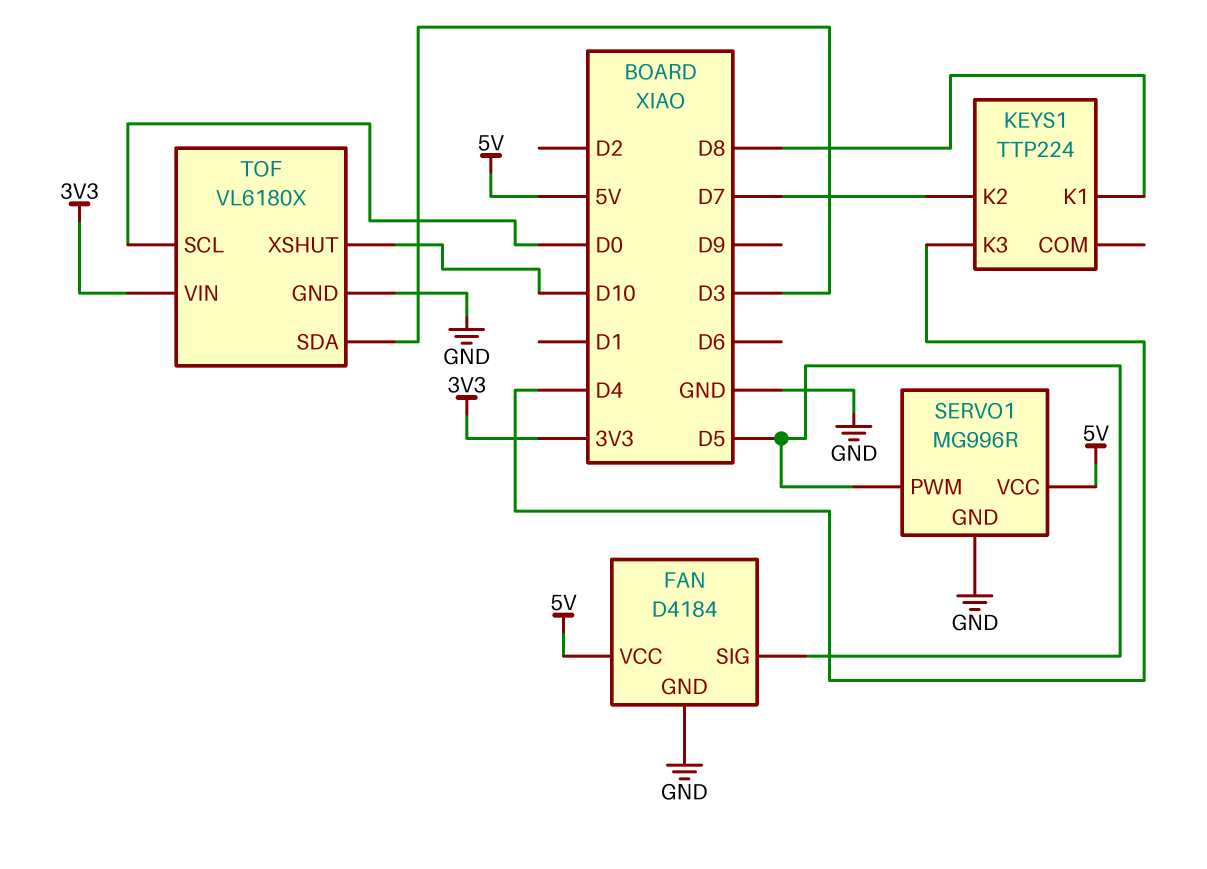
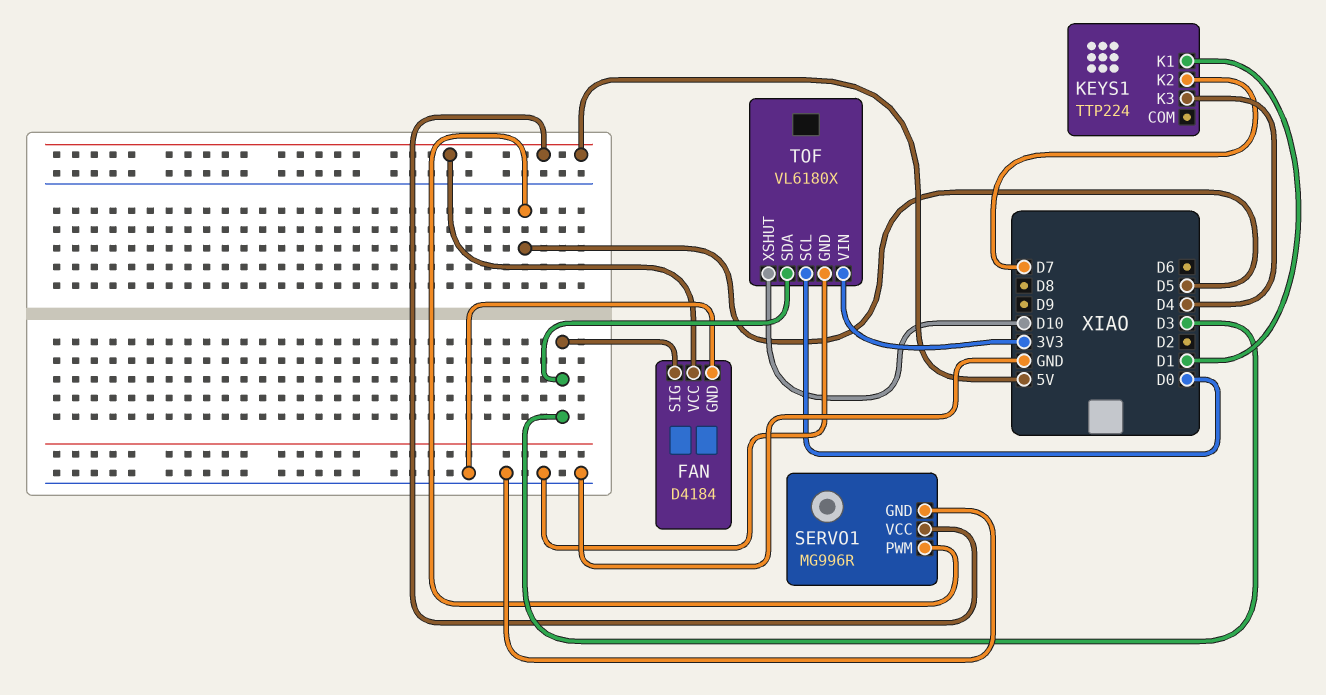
FAN pin SIG: D5 -> D3
KEYS1 pin K1: D8 -> D1

